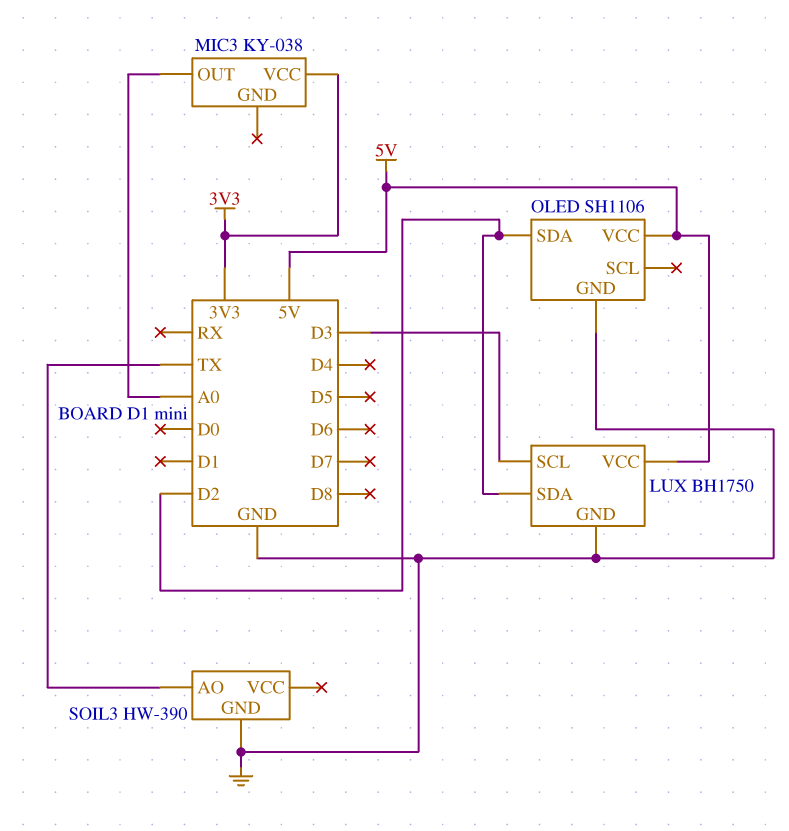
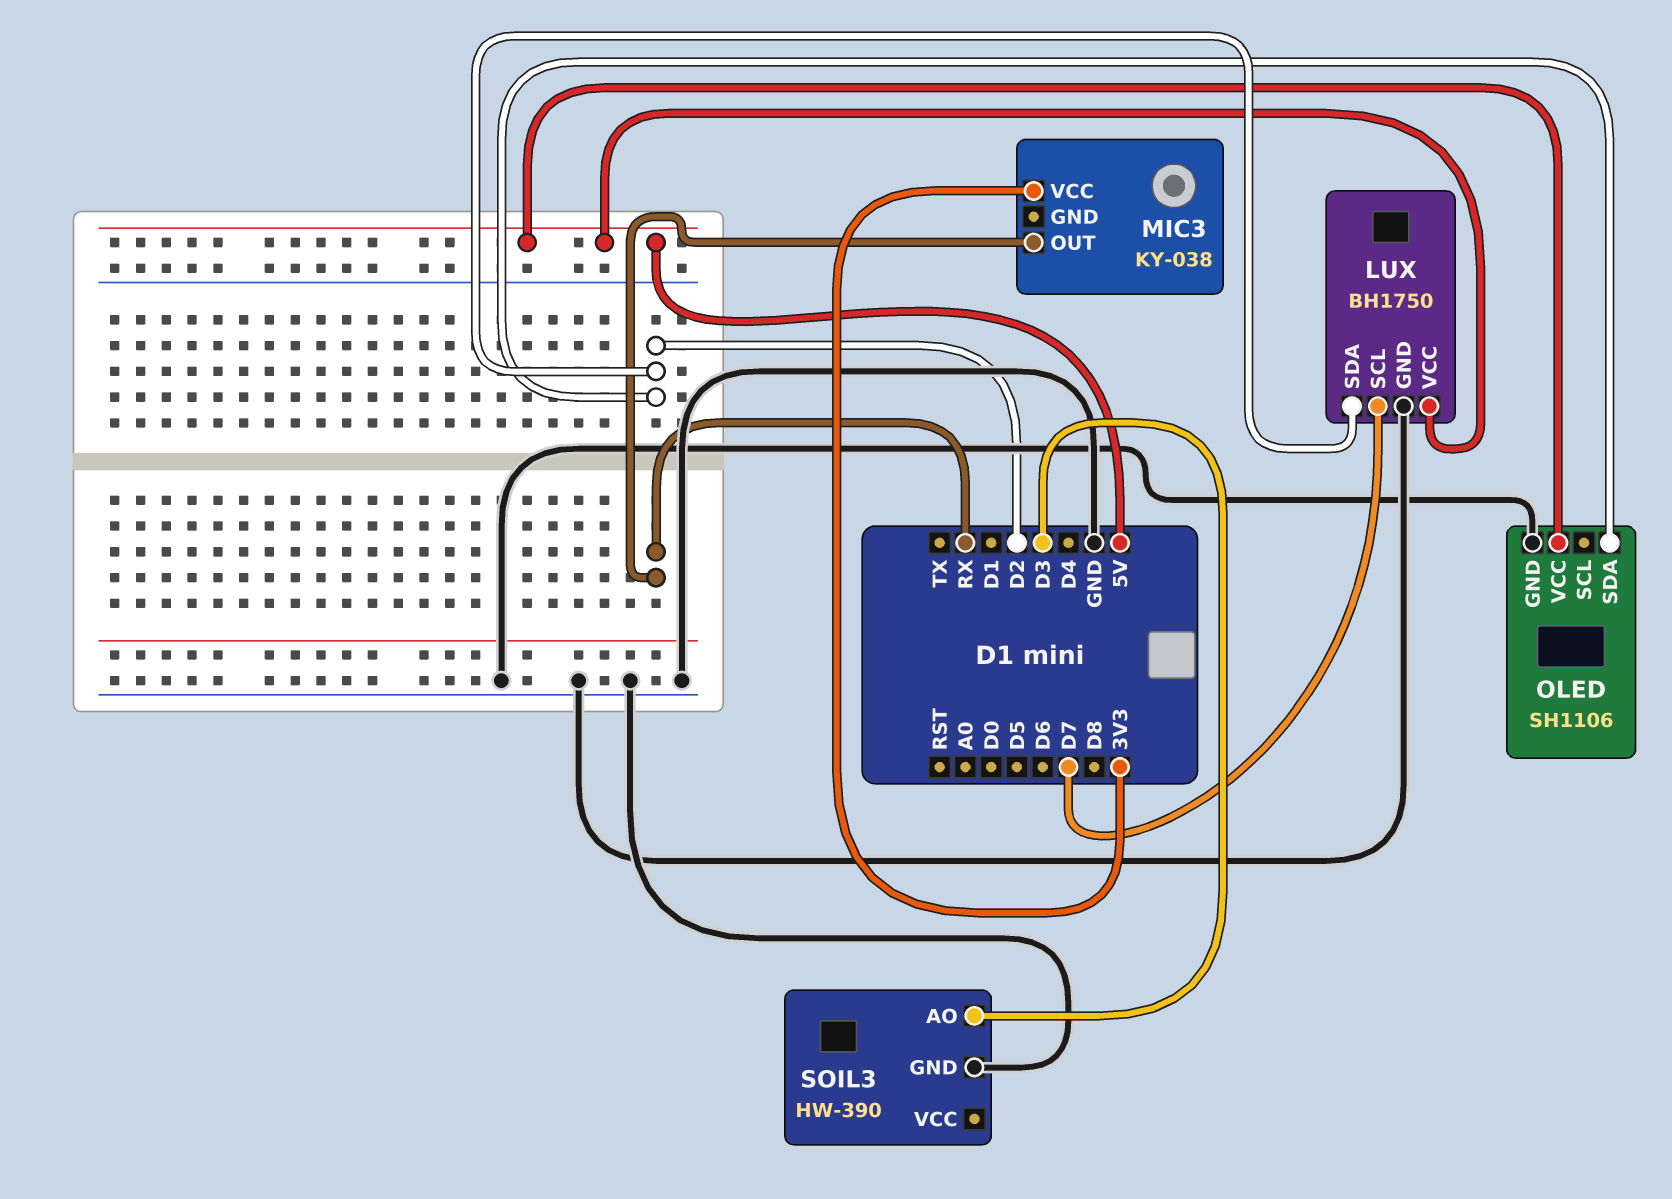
LUX pin SCL: D3 -> D7
MIC3 pin OUT: A0 -> RX
SOIL3 pin AO: TX -> D3

